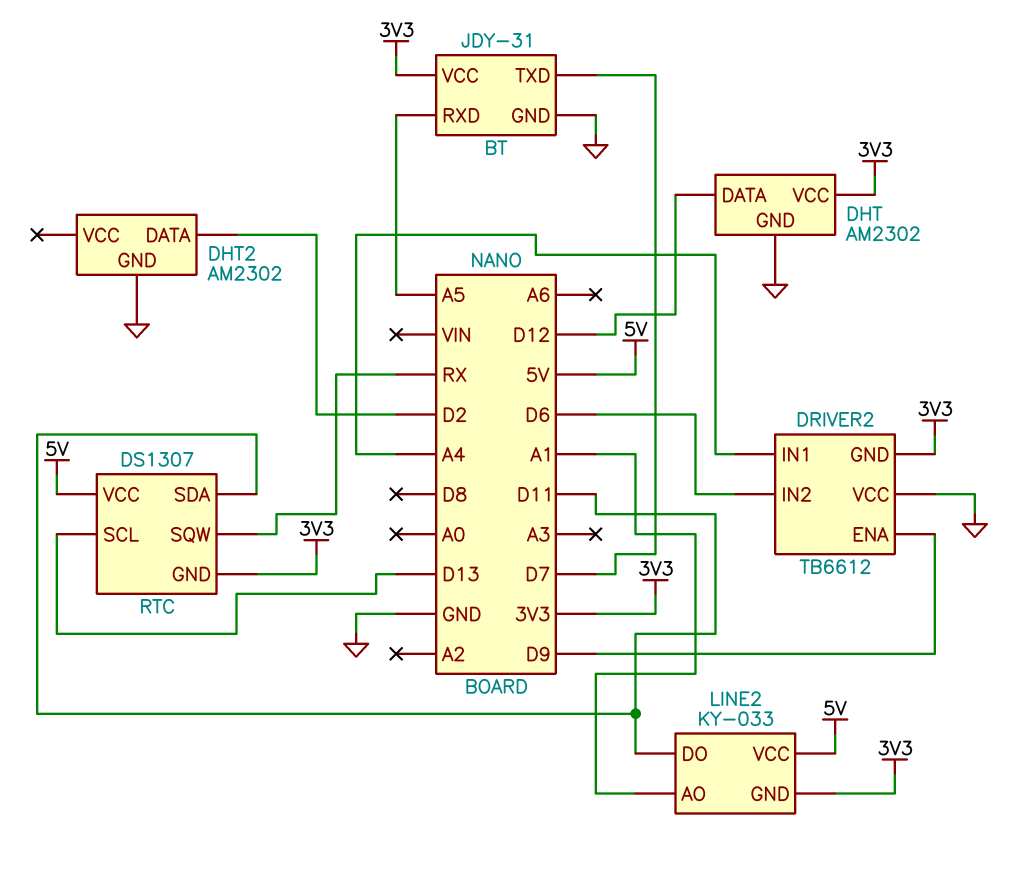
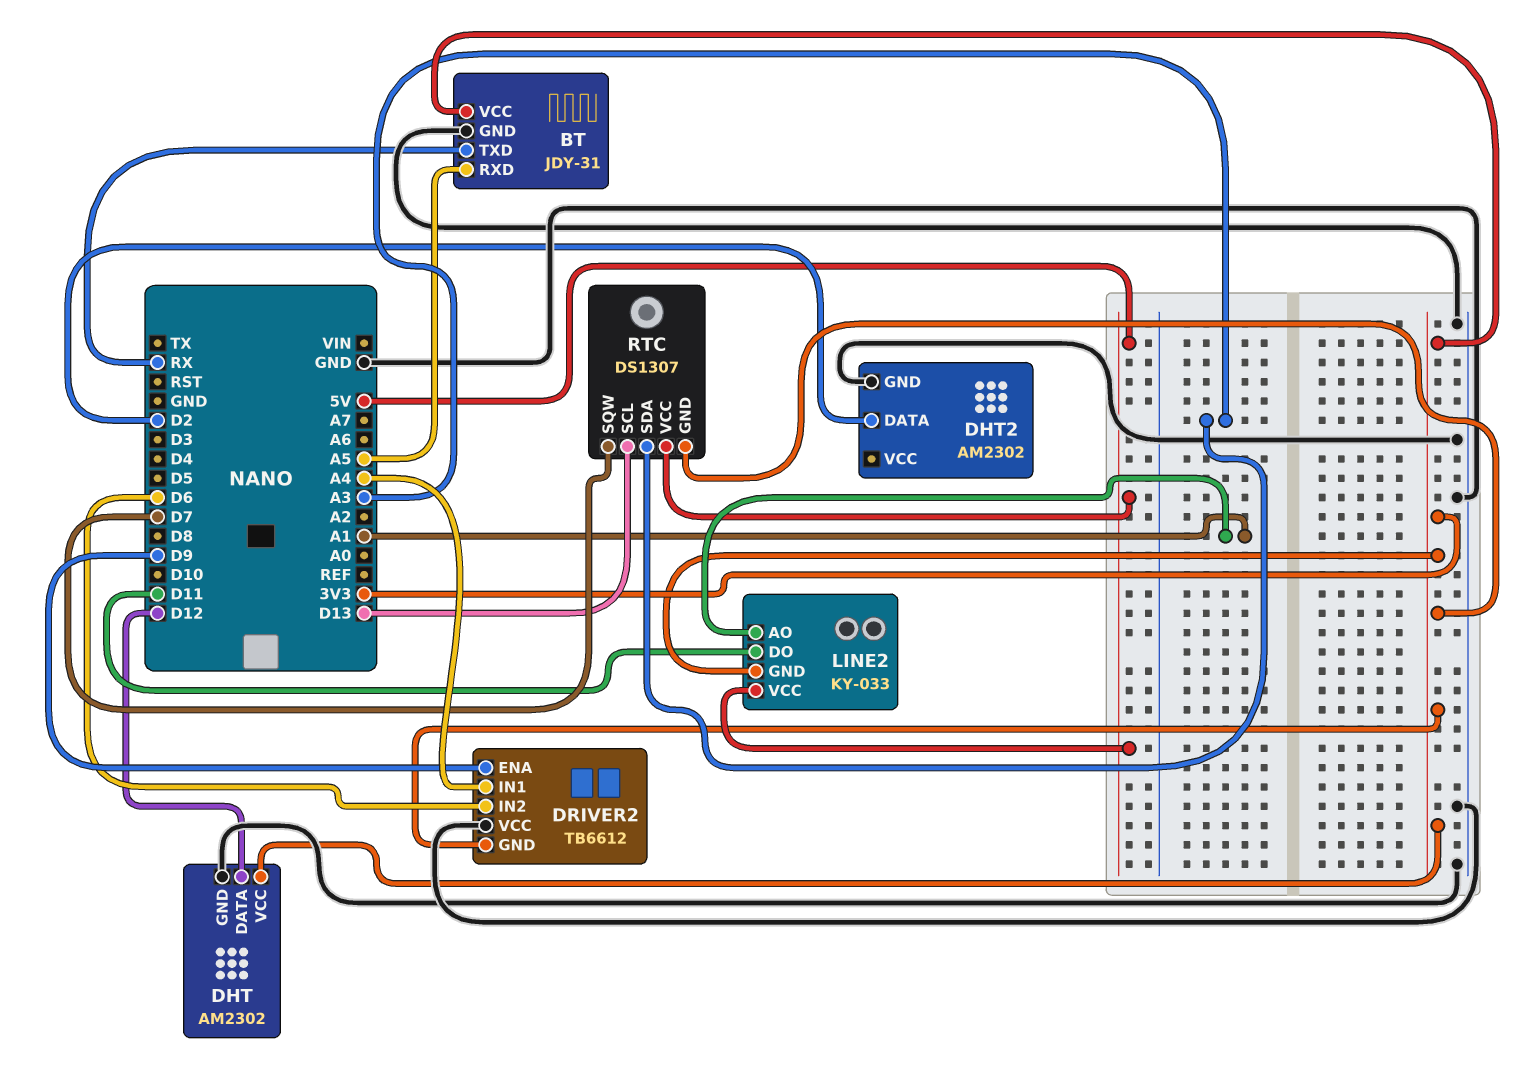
BT pin TXD: D7 -> RX
RTC pin SDA: D11 -> A3
RTC pin SQW: RX -> D7

